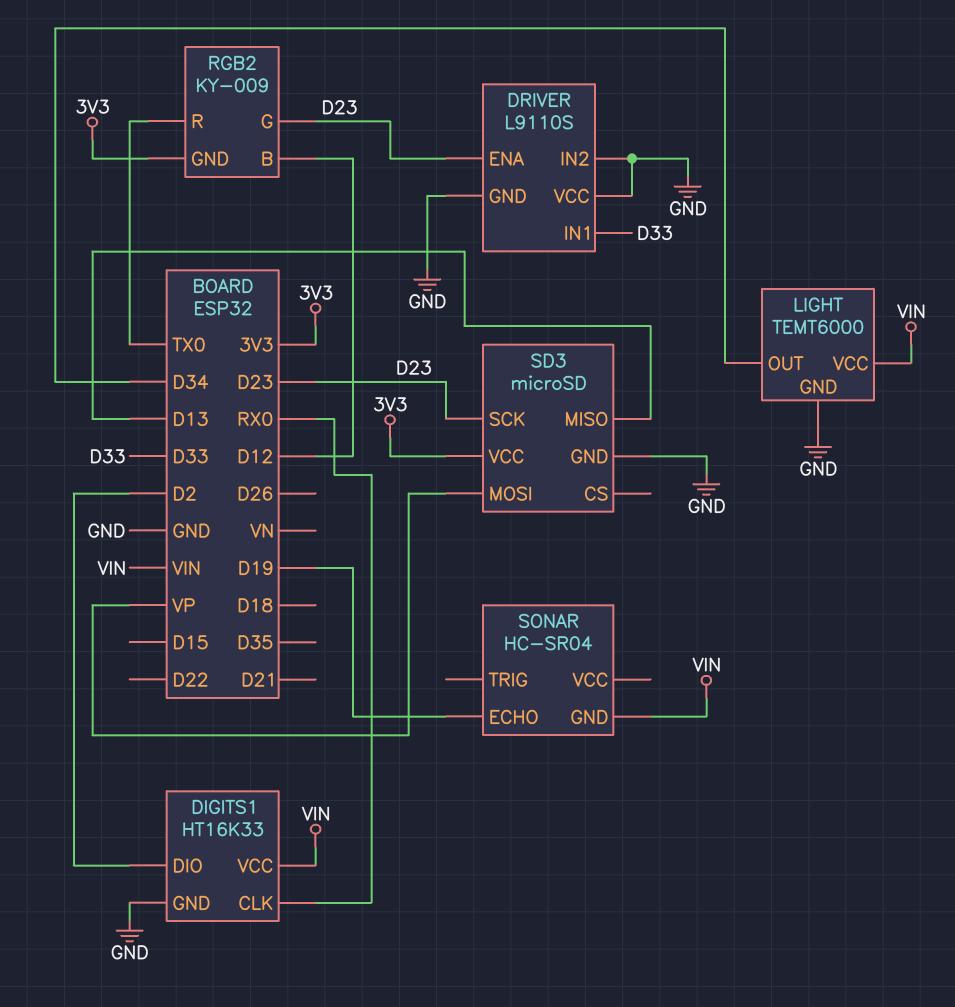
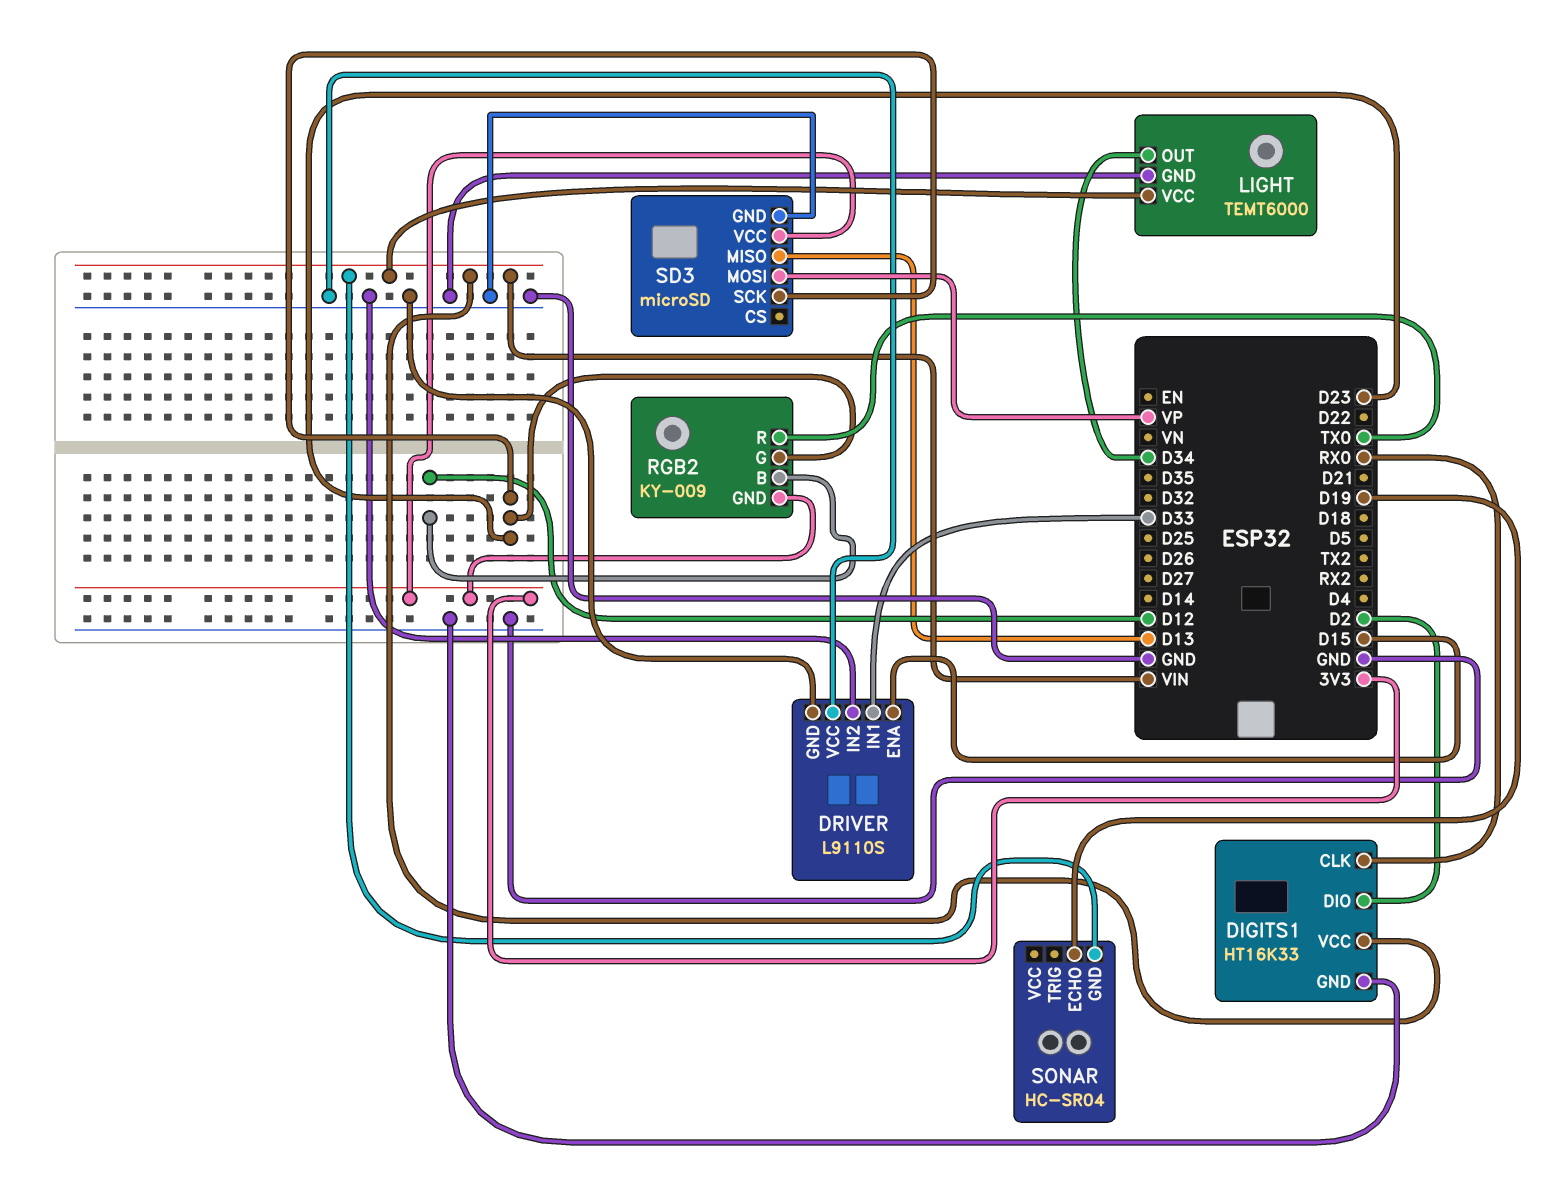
DRIVER pin ENA: D23 -> D15

